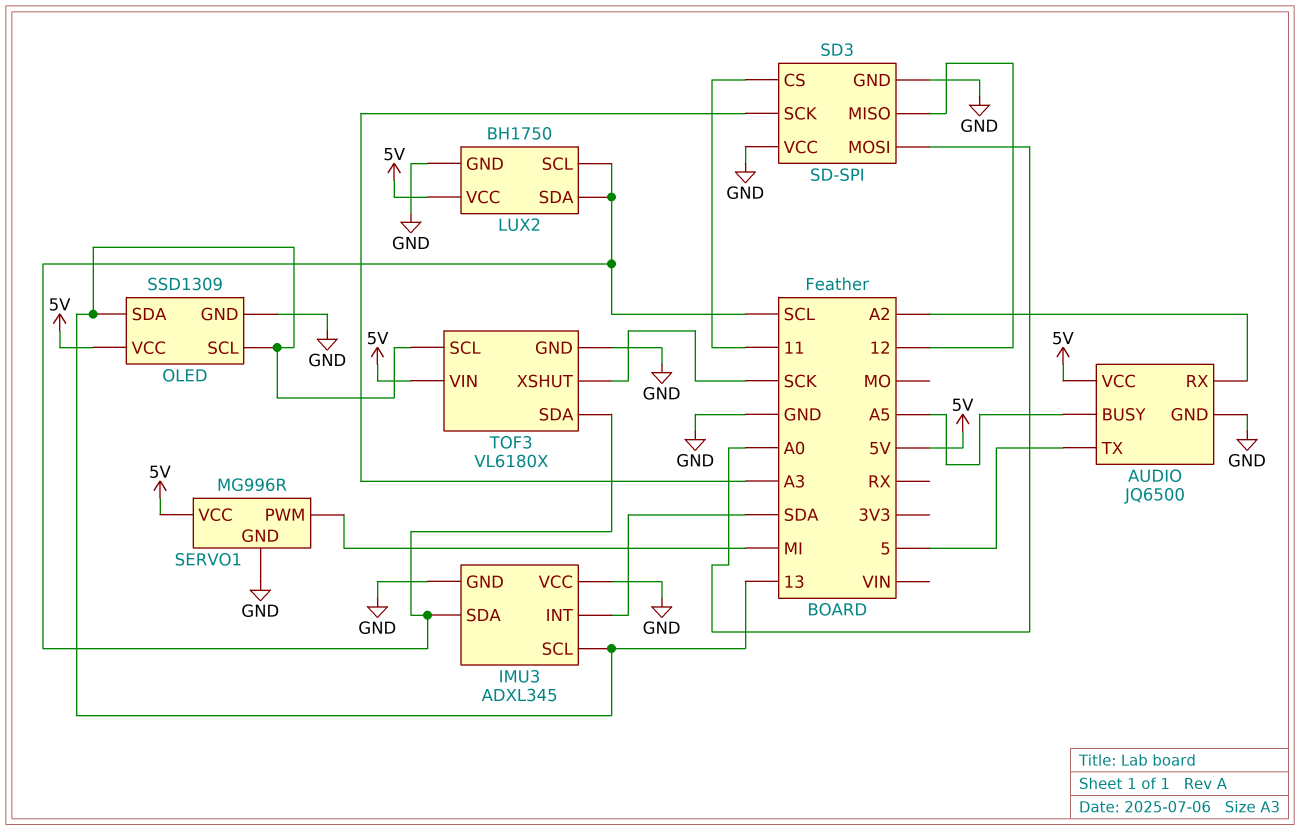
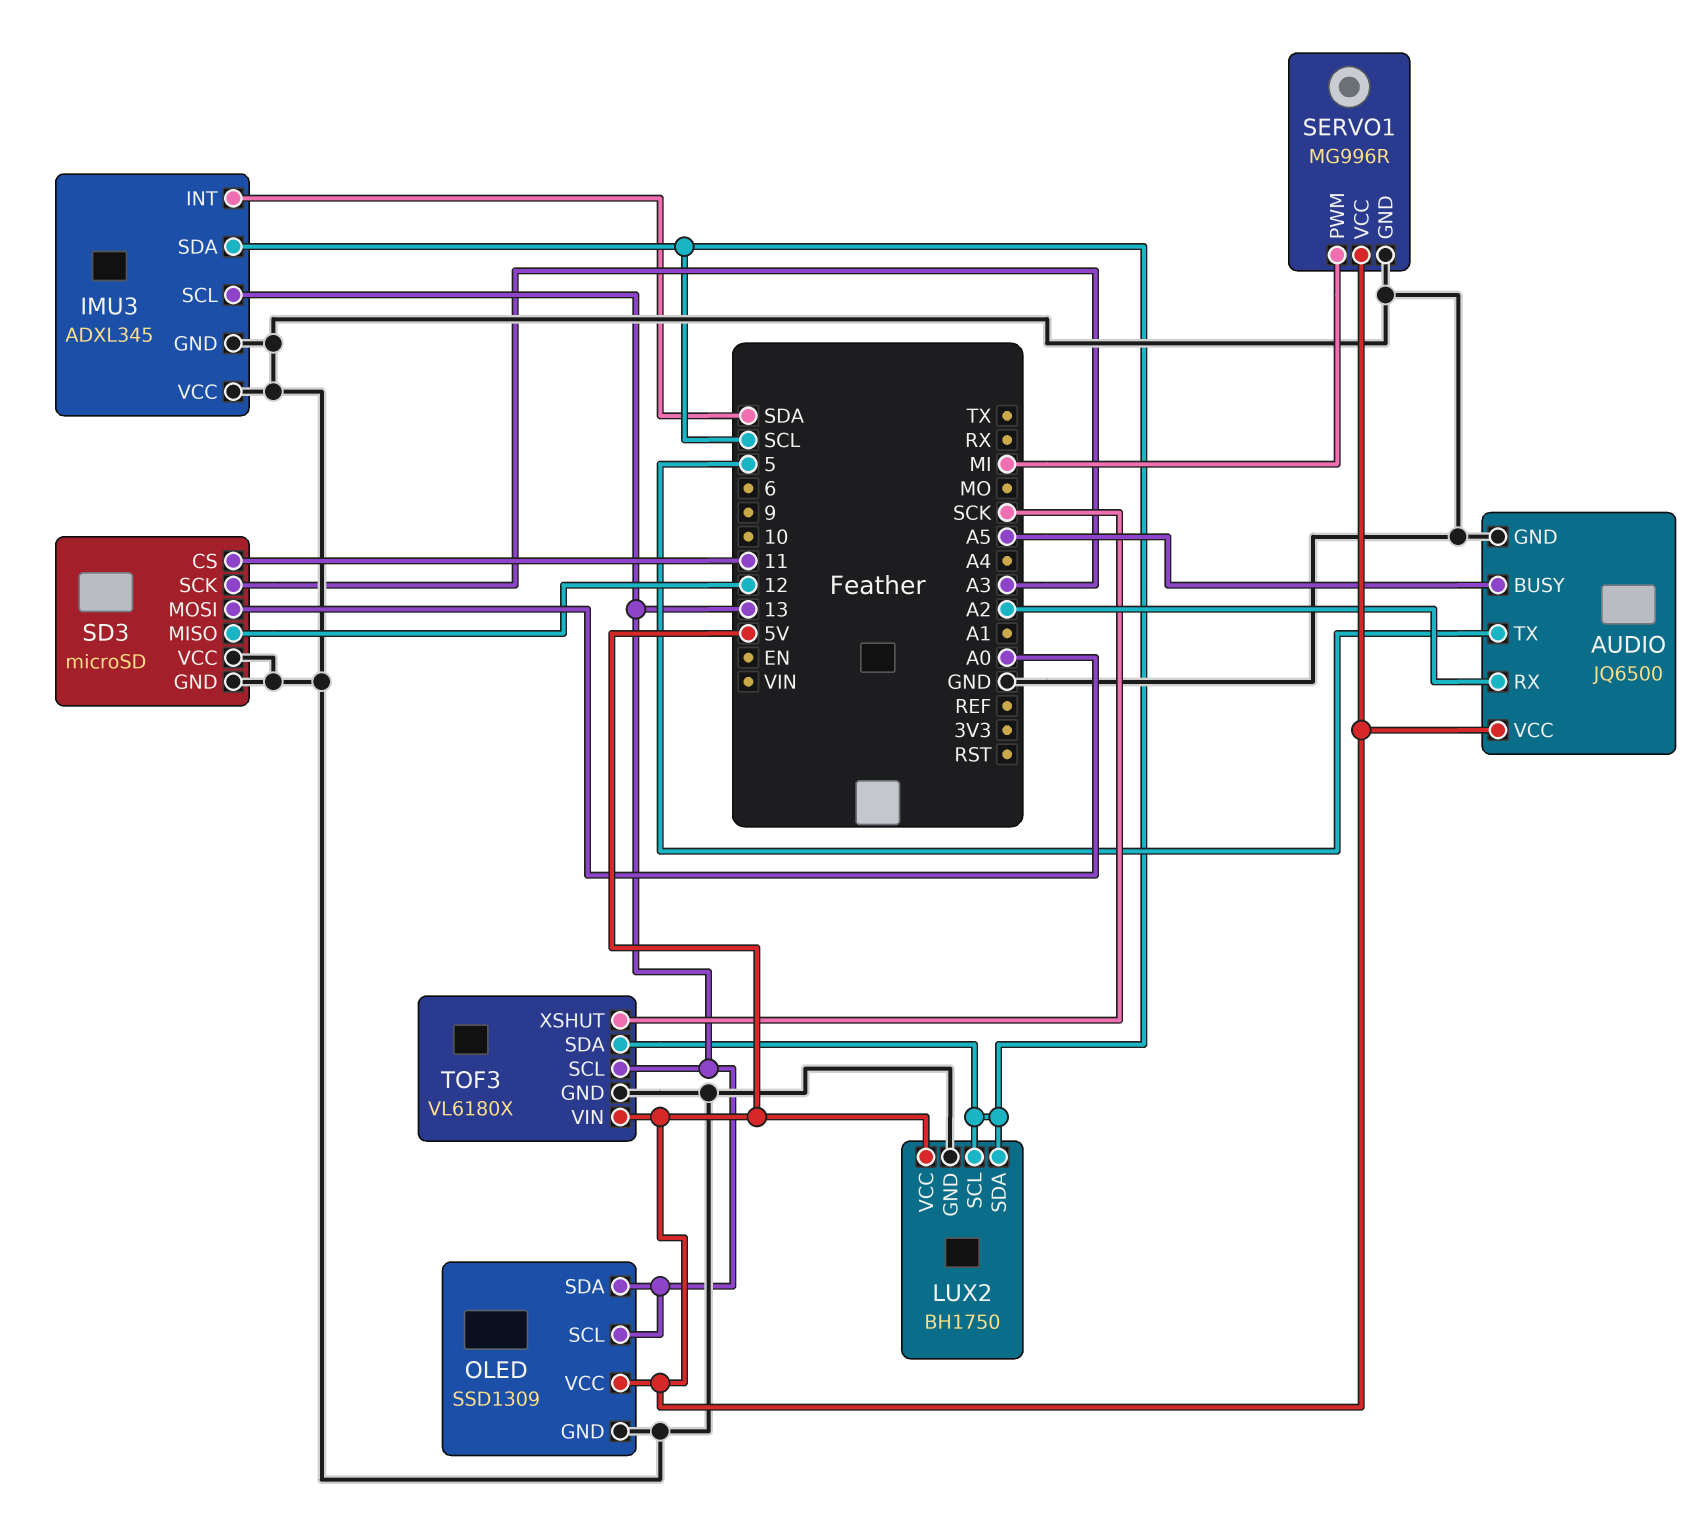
SD3: SD-SPI -> microSD

